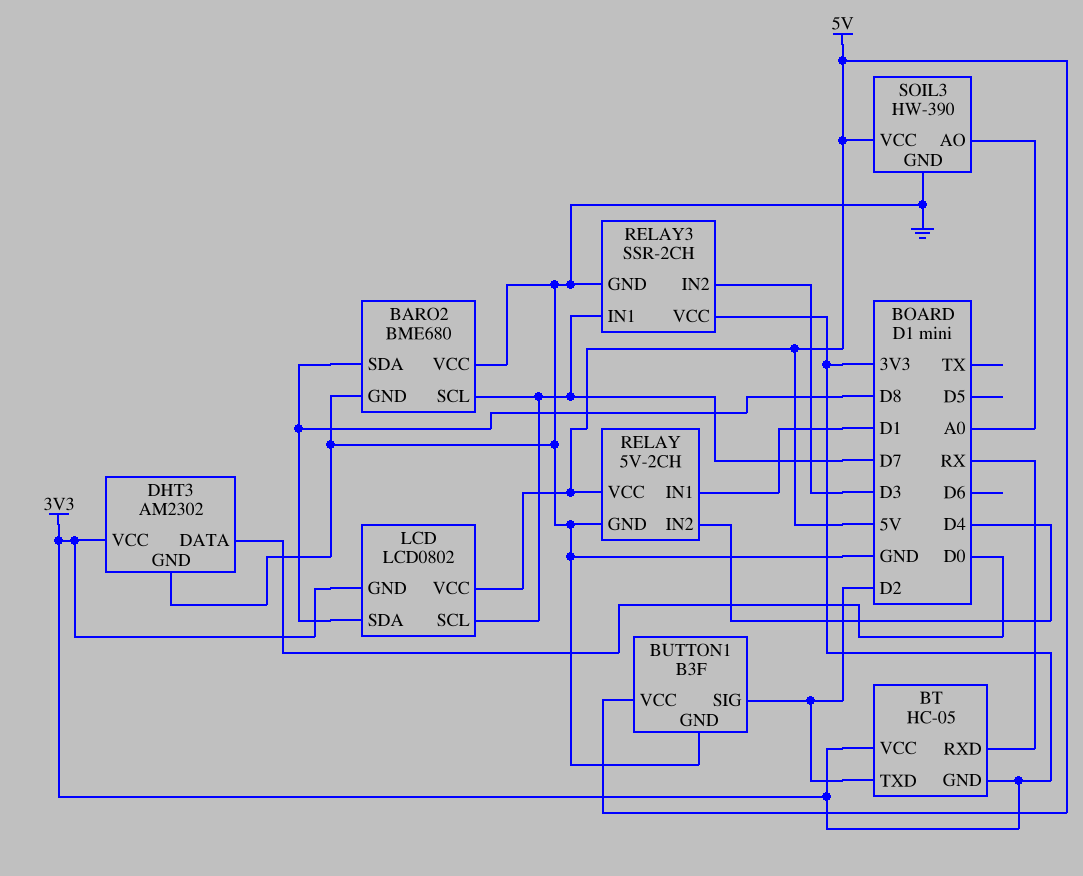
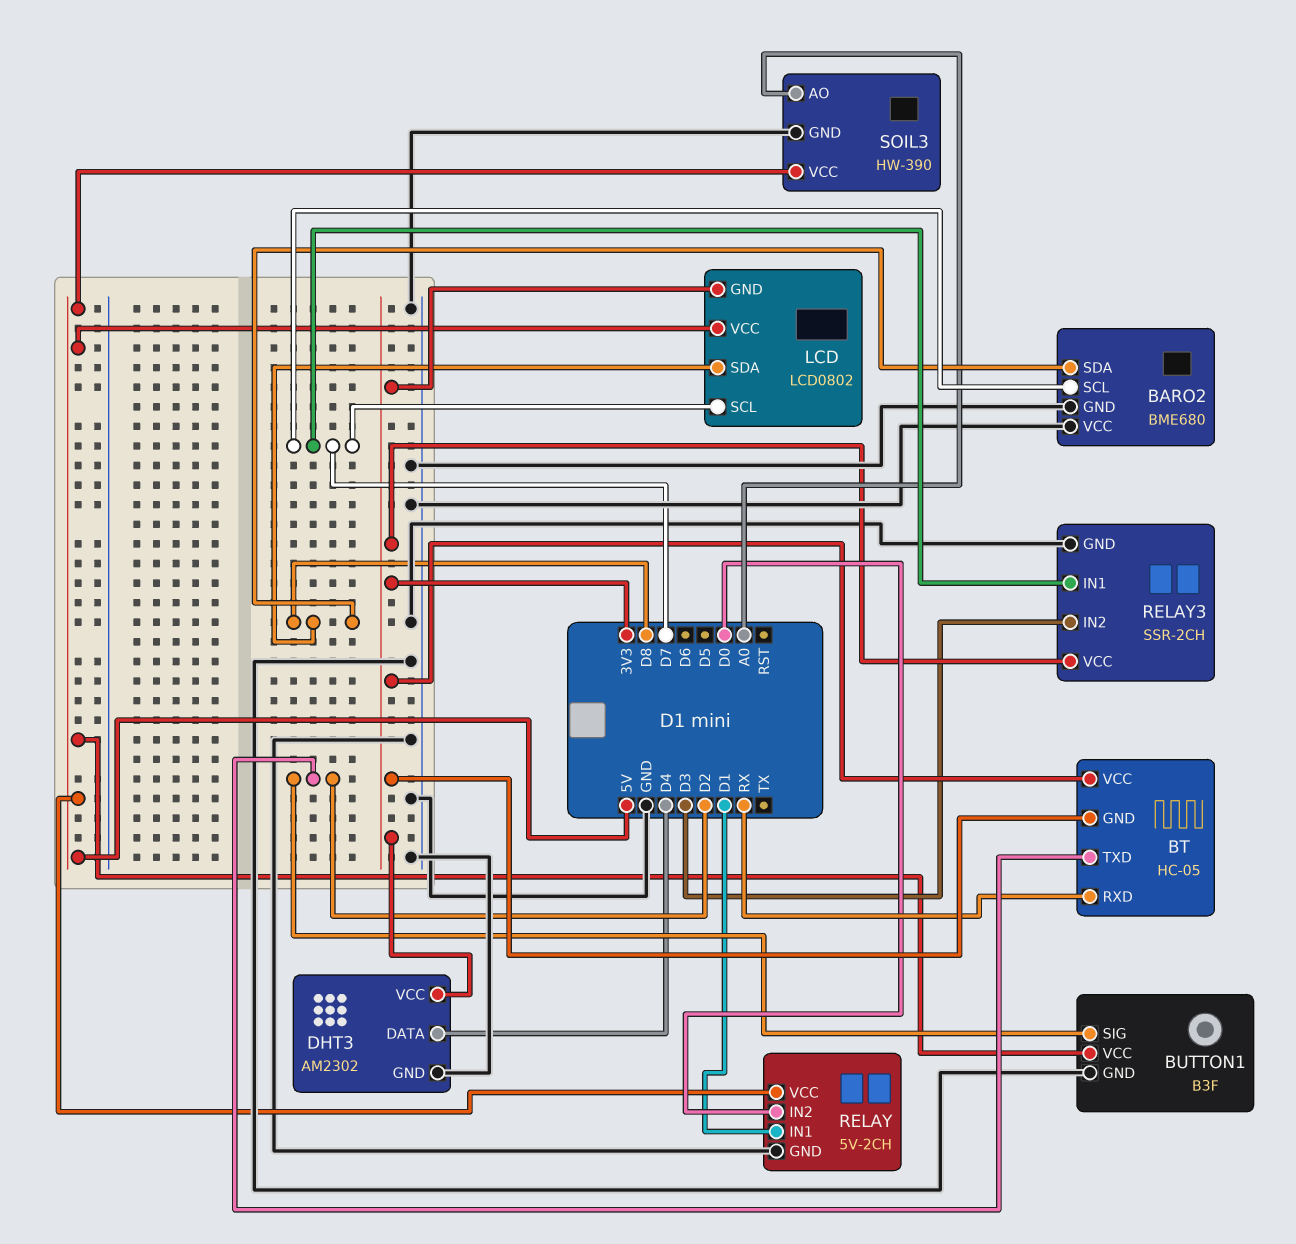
DHT3 pin DATA: D0 -> D4
RELAY pin IN2: D4 -> D0

